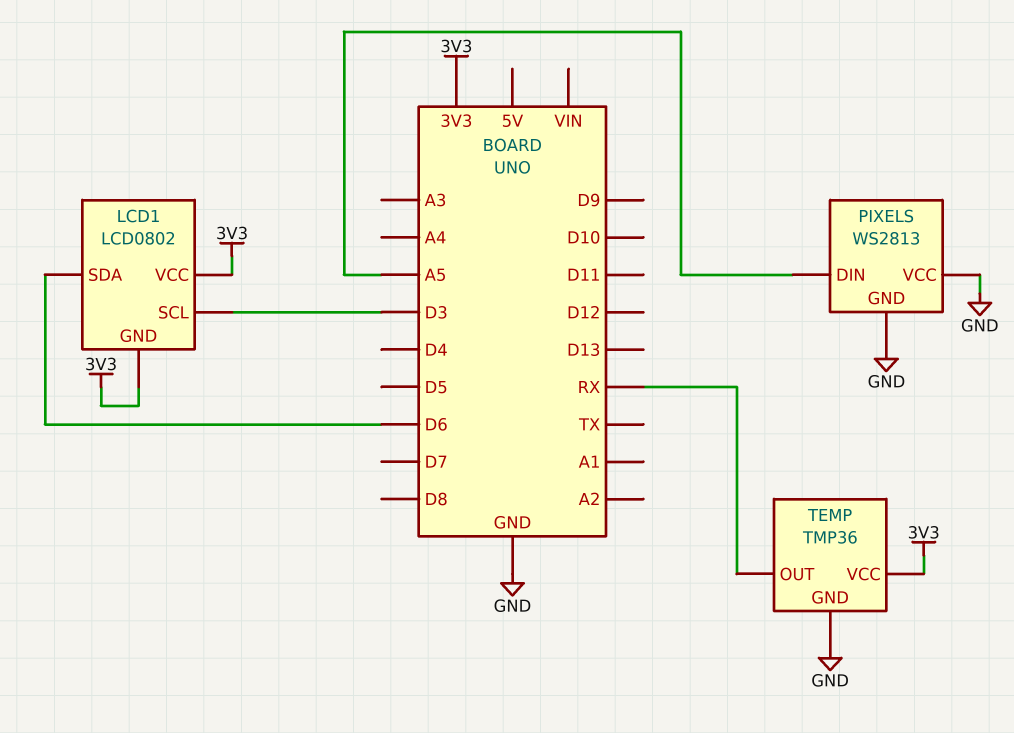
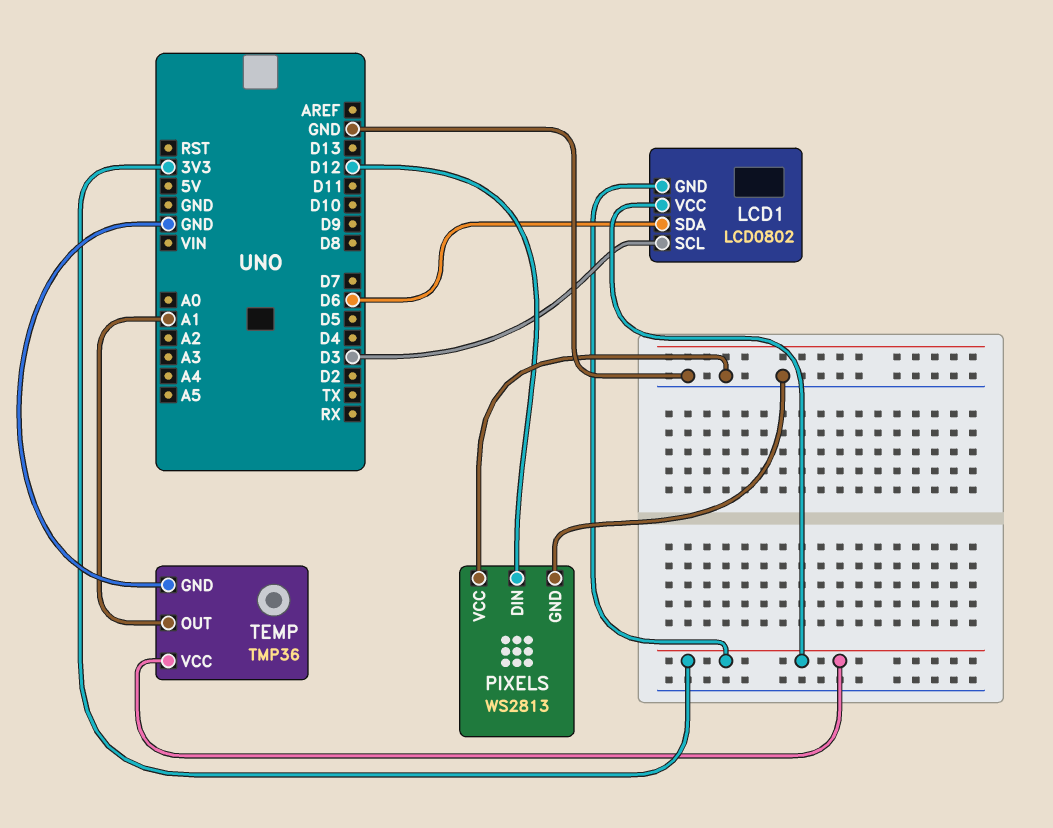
PIXELS pin DIN: A5 -> D12
TEMP pin OUT: RX -> A1

